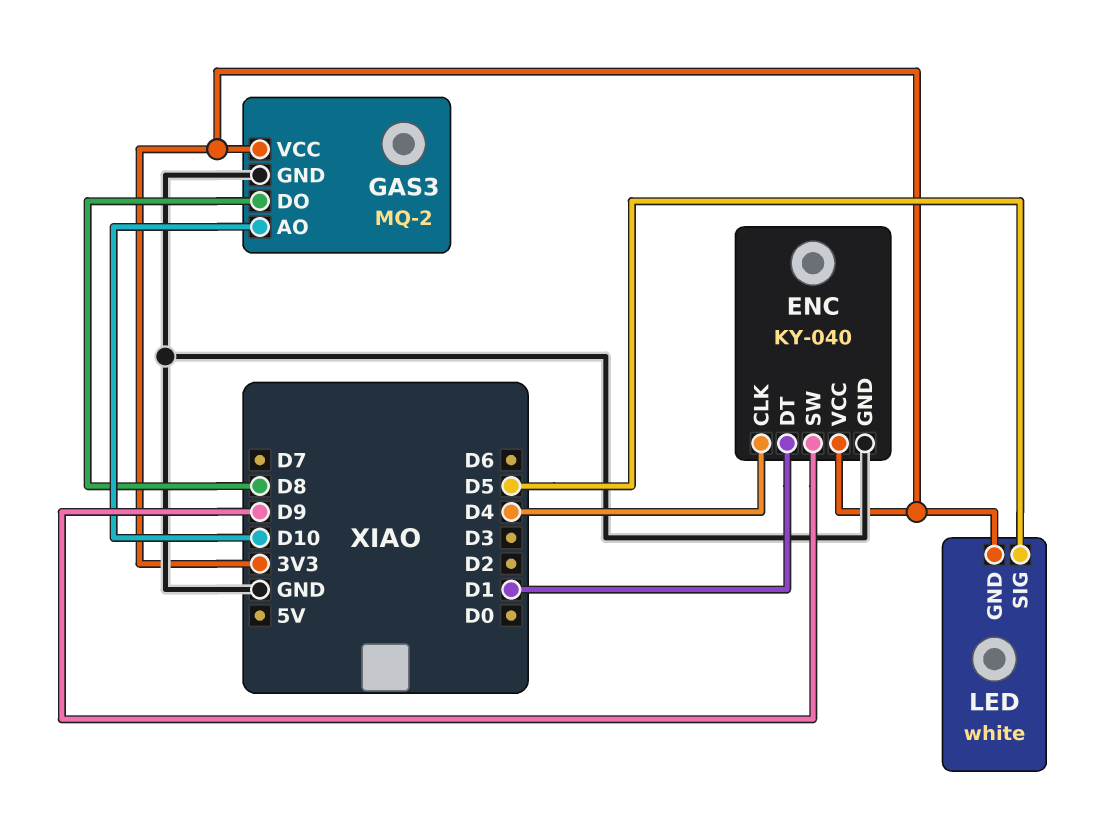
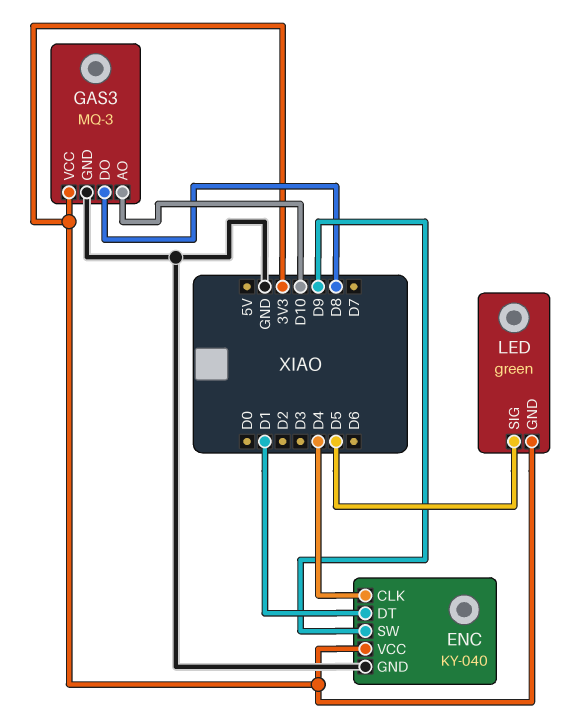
GAS3: MQ-2 -> MQ-3
LED: white -> green

